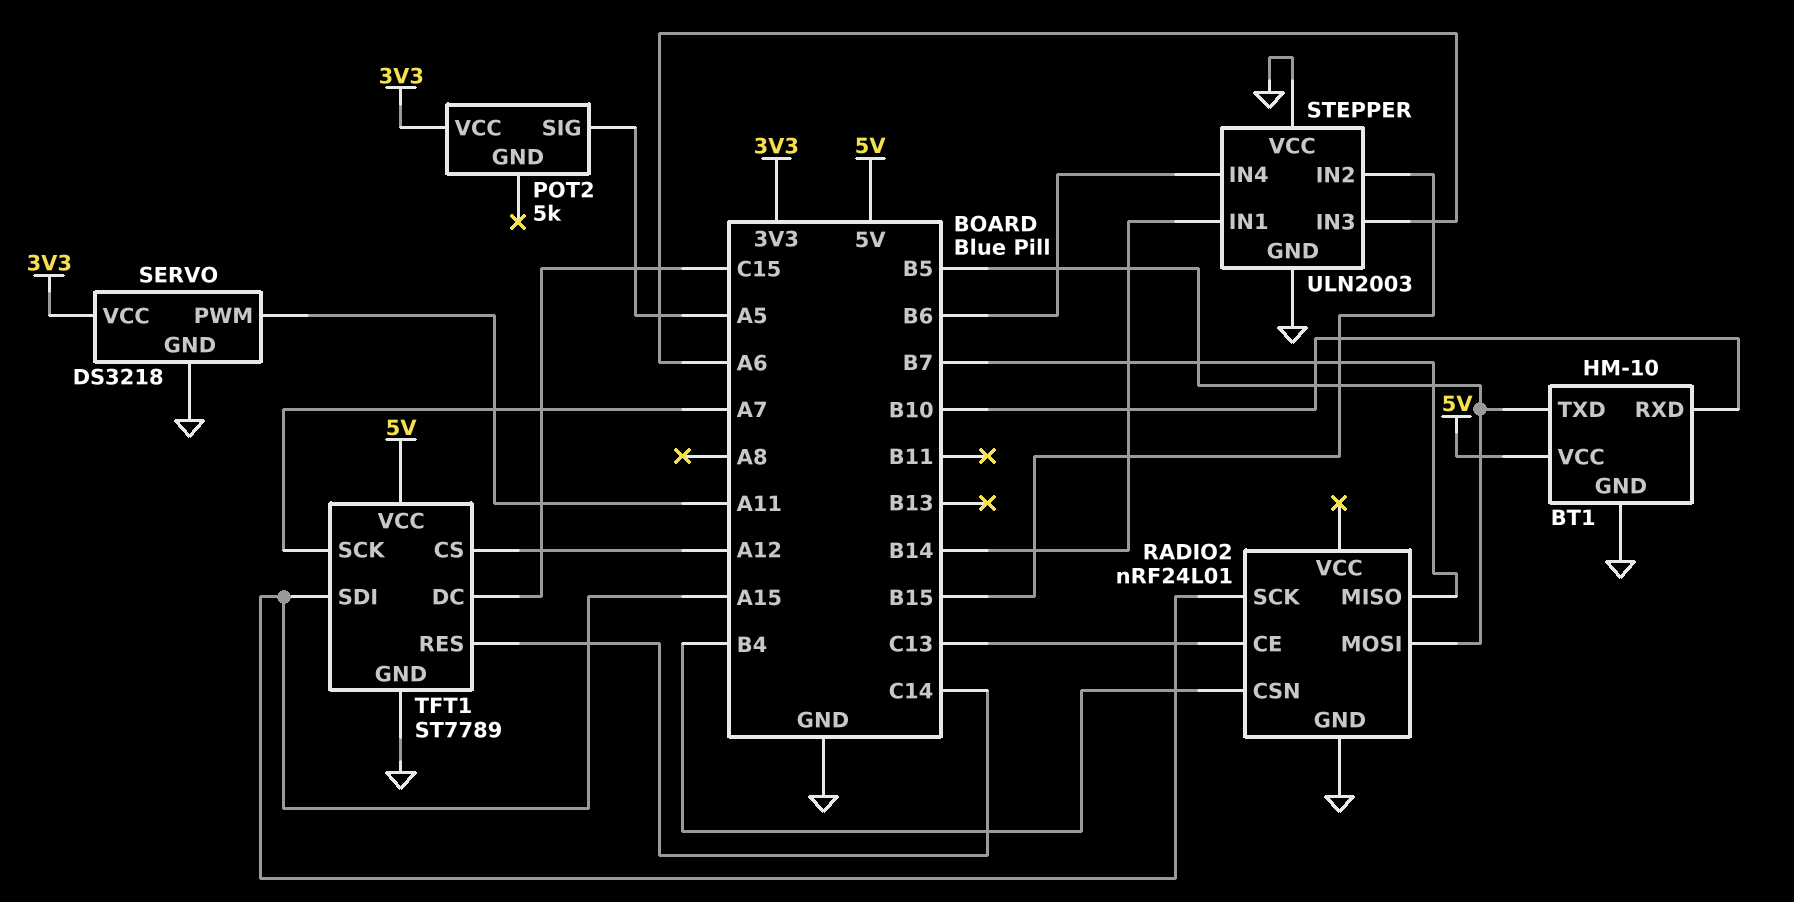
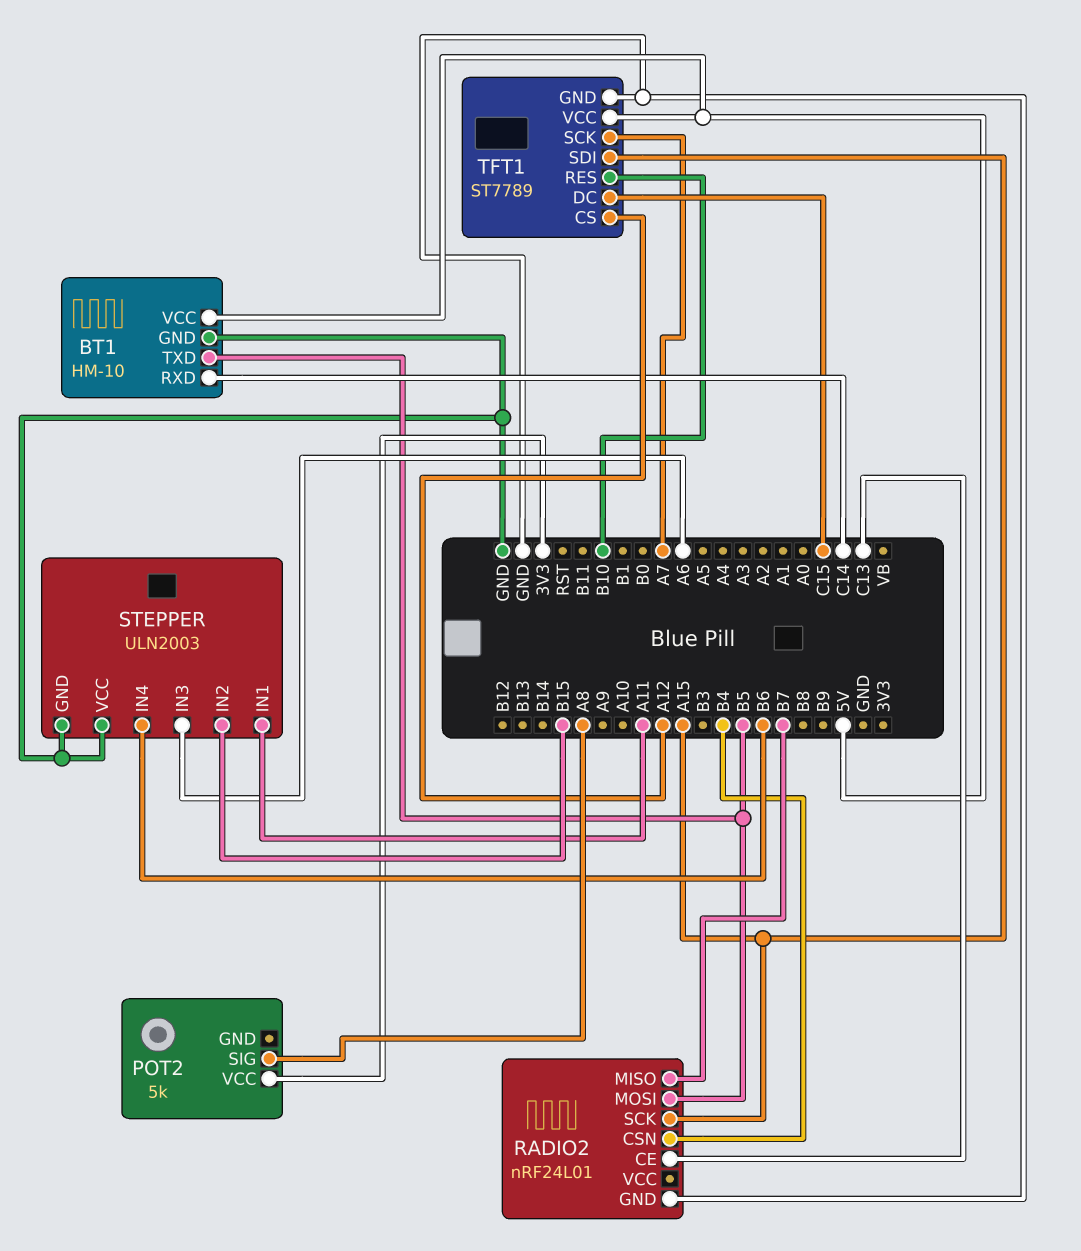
BT1 pin RXD: B10 -> C14
POT2 pin SIG: A5 -> A8
SERVO: DS3218 -> none
SERVO pin GND: GND -> none
SERVO pin PWM: A11 -> none
SERVO pin VCC: 3V3 -> none
STEPPER pin IN1: B14 -> A11
TFT1 pin RES: C14 -> B10

